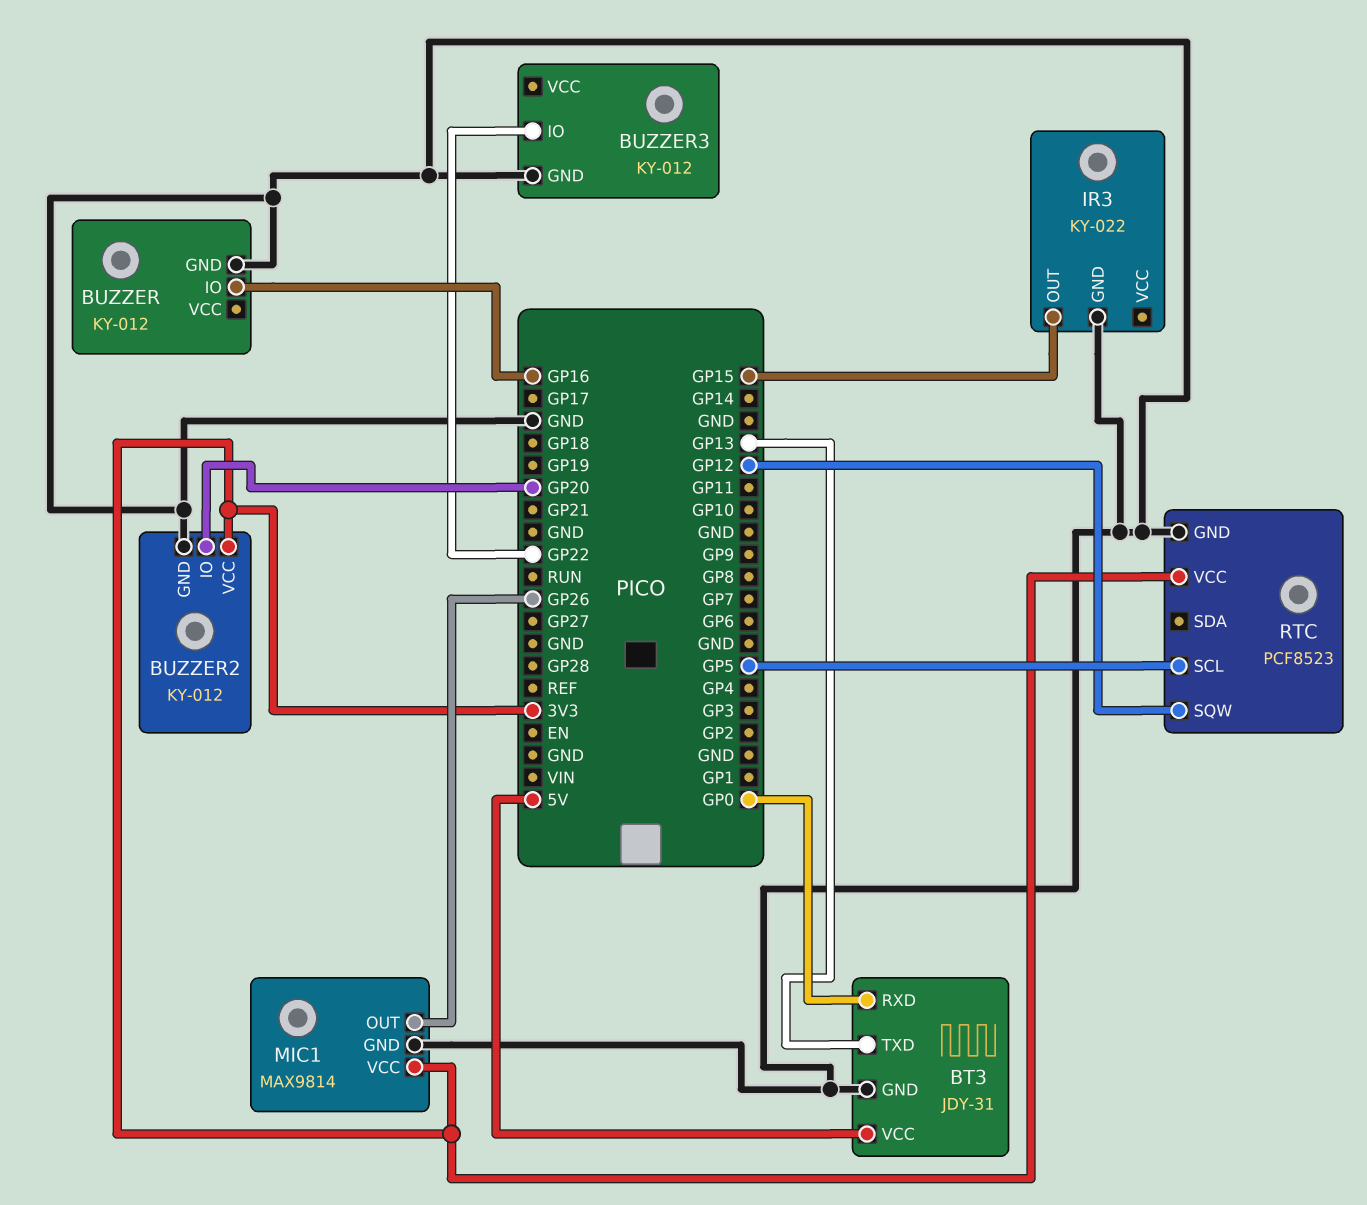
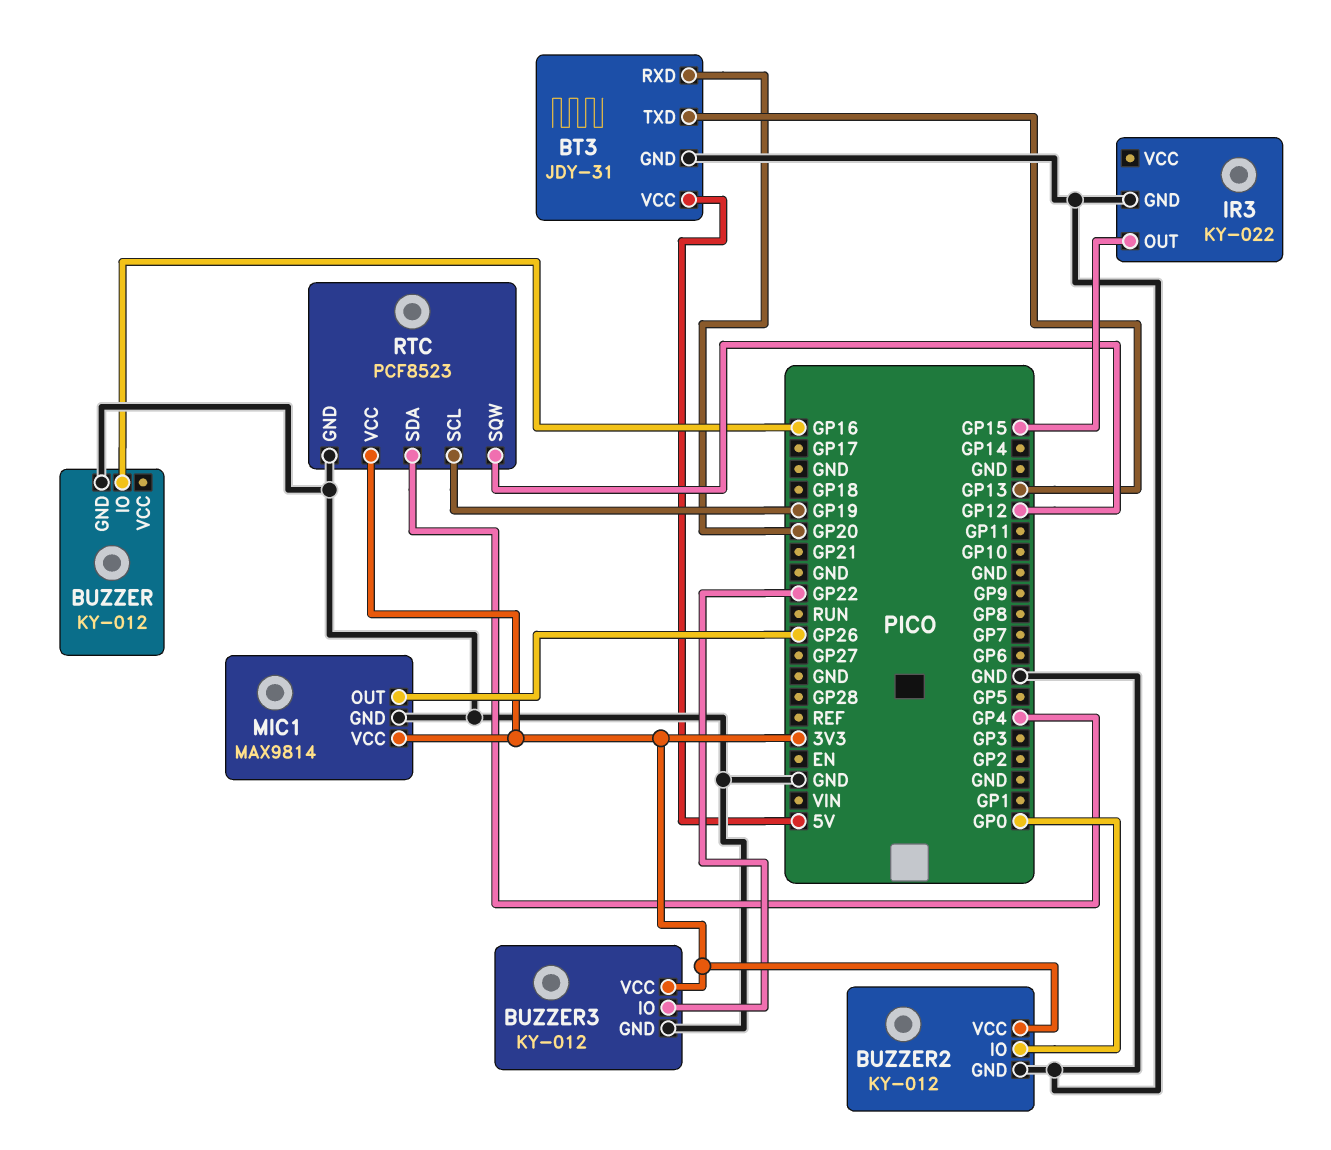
BT3 pin RXD: GP0 -> GP20
BUZZER2 pin IO: GP20 -> GP0
BUZZER3 pin VCC: none -> 3V3
RTC pin SCL: GP5 -> GP19
RTC pin SDA: none -> GP4

